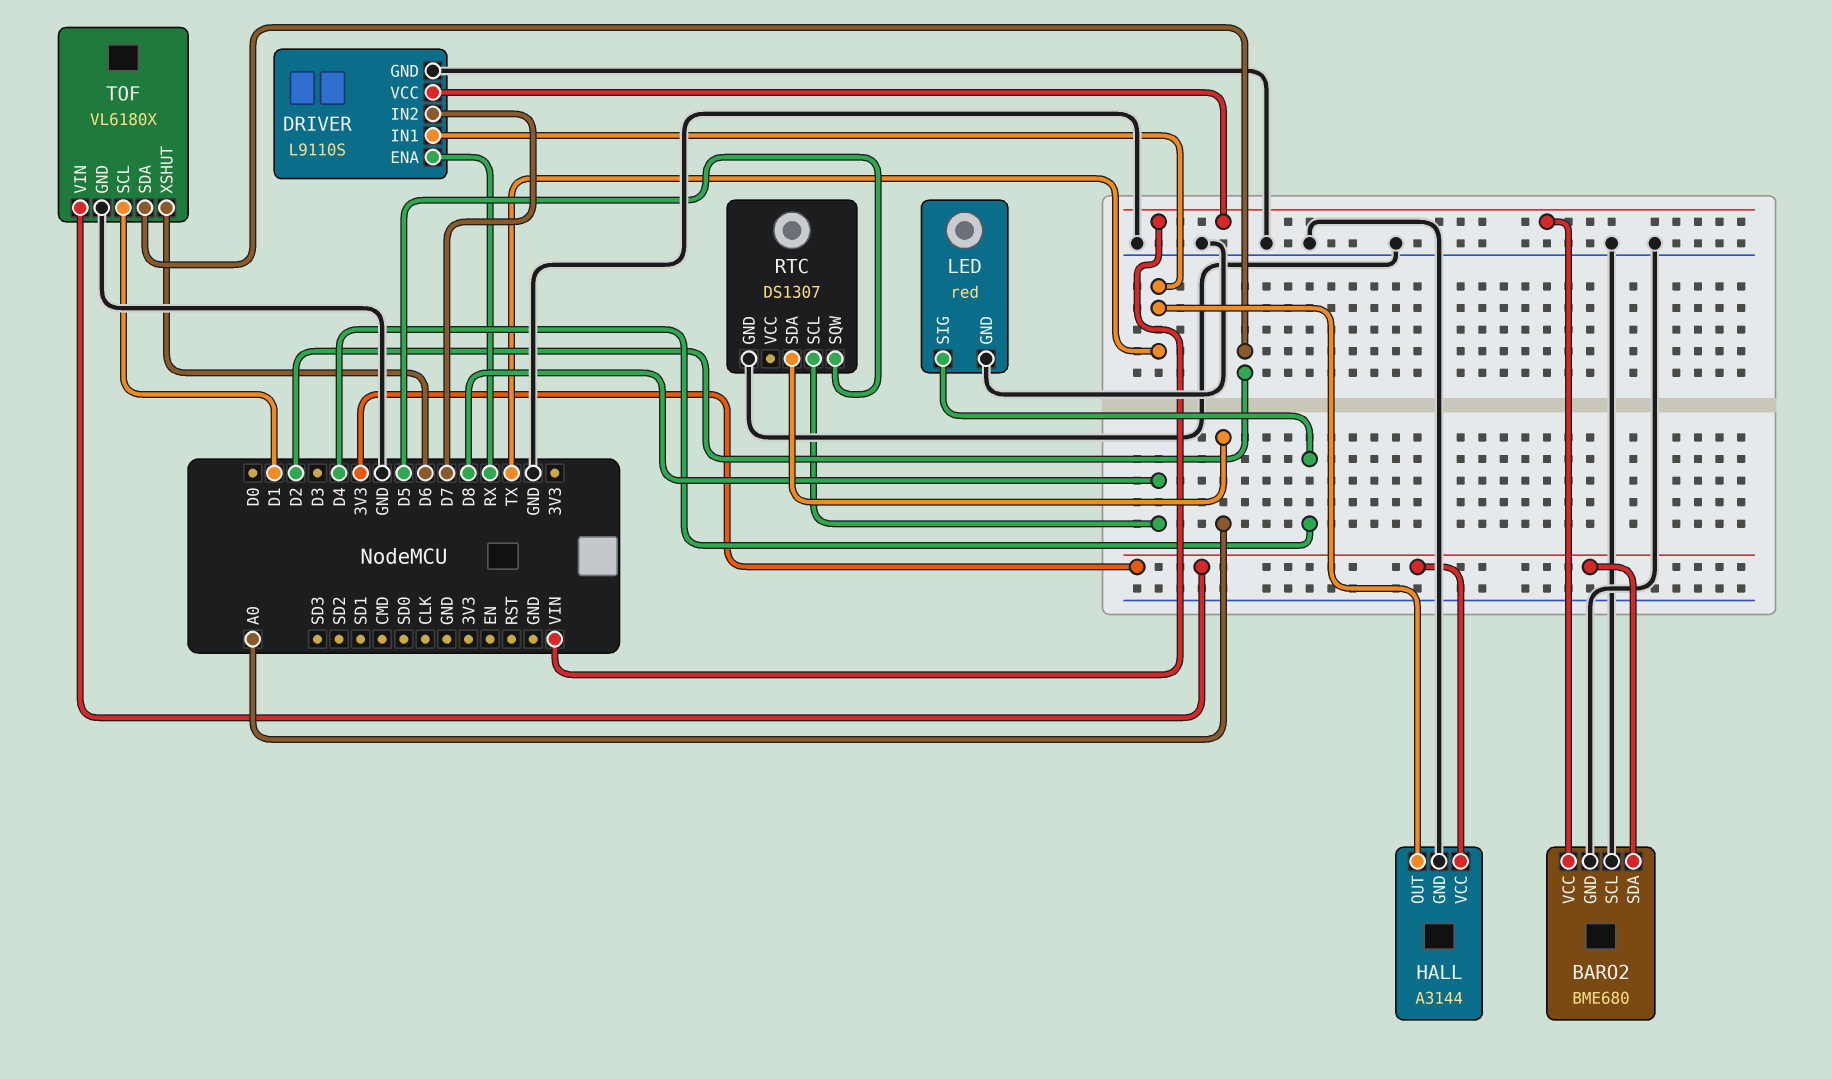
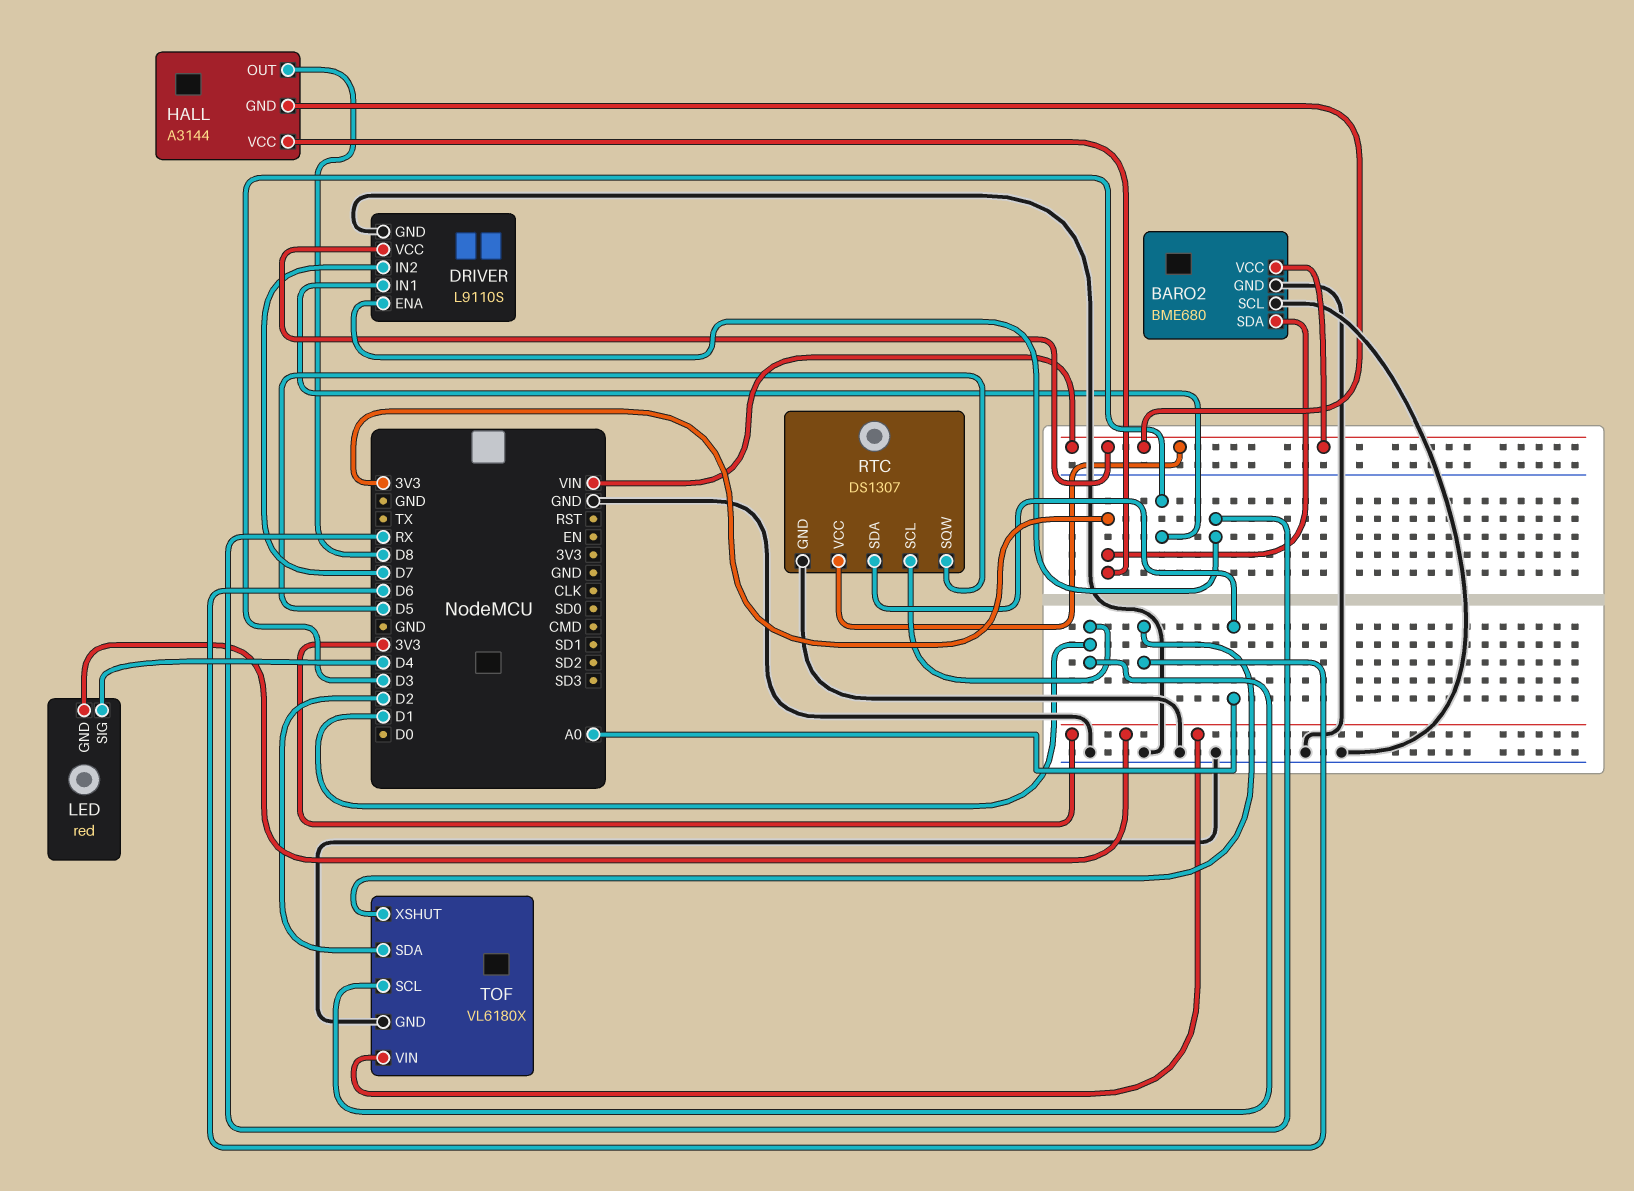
DRIVER pin IN1: TX -> D3
HALL pin GND: GND -> VIN
HALL pin OUT: TX -> D8
LED pin GND: GND -> 3V3
RTC pin SCL: D8 -> D1
RTC pin VCC: none -> VIN

